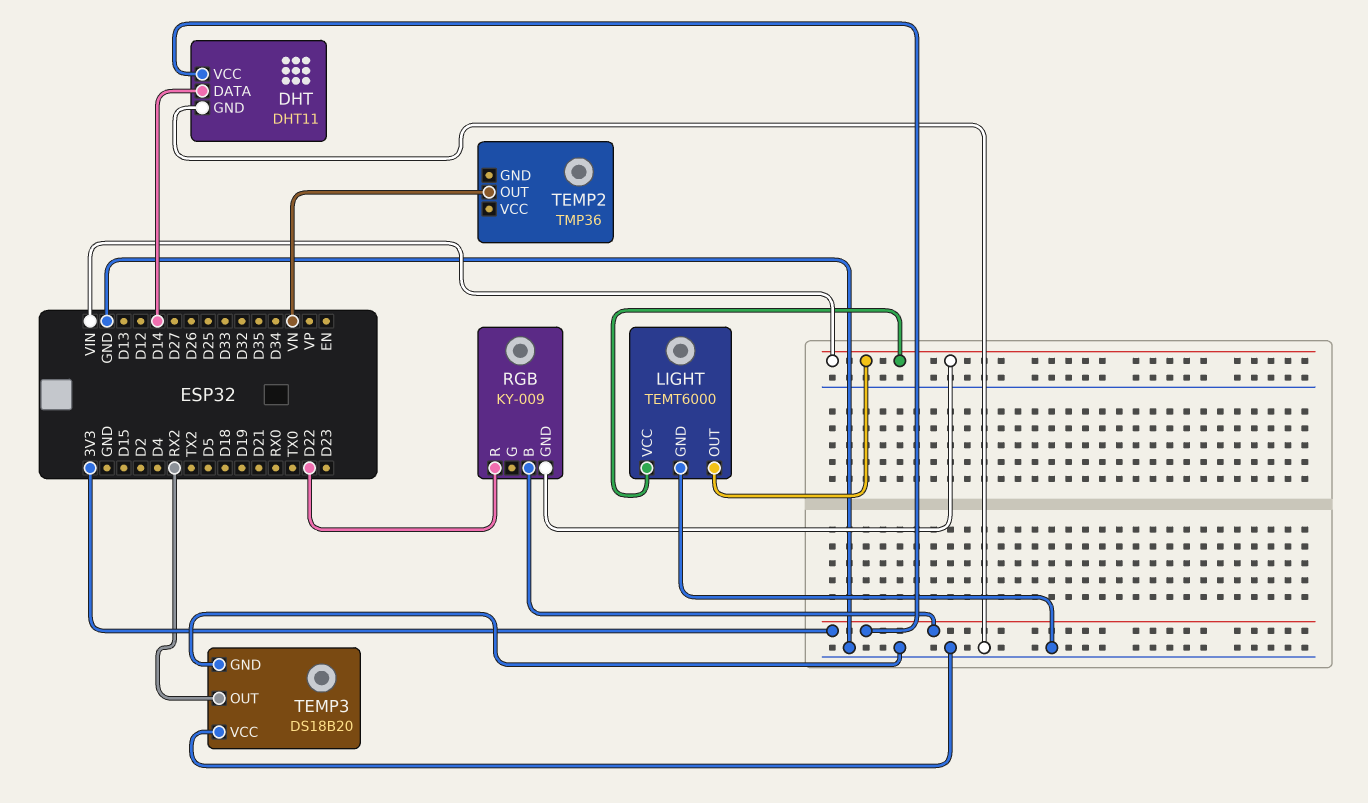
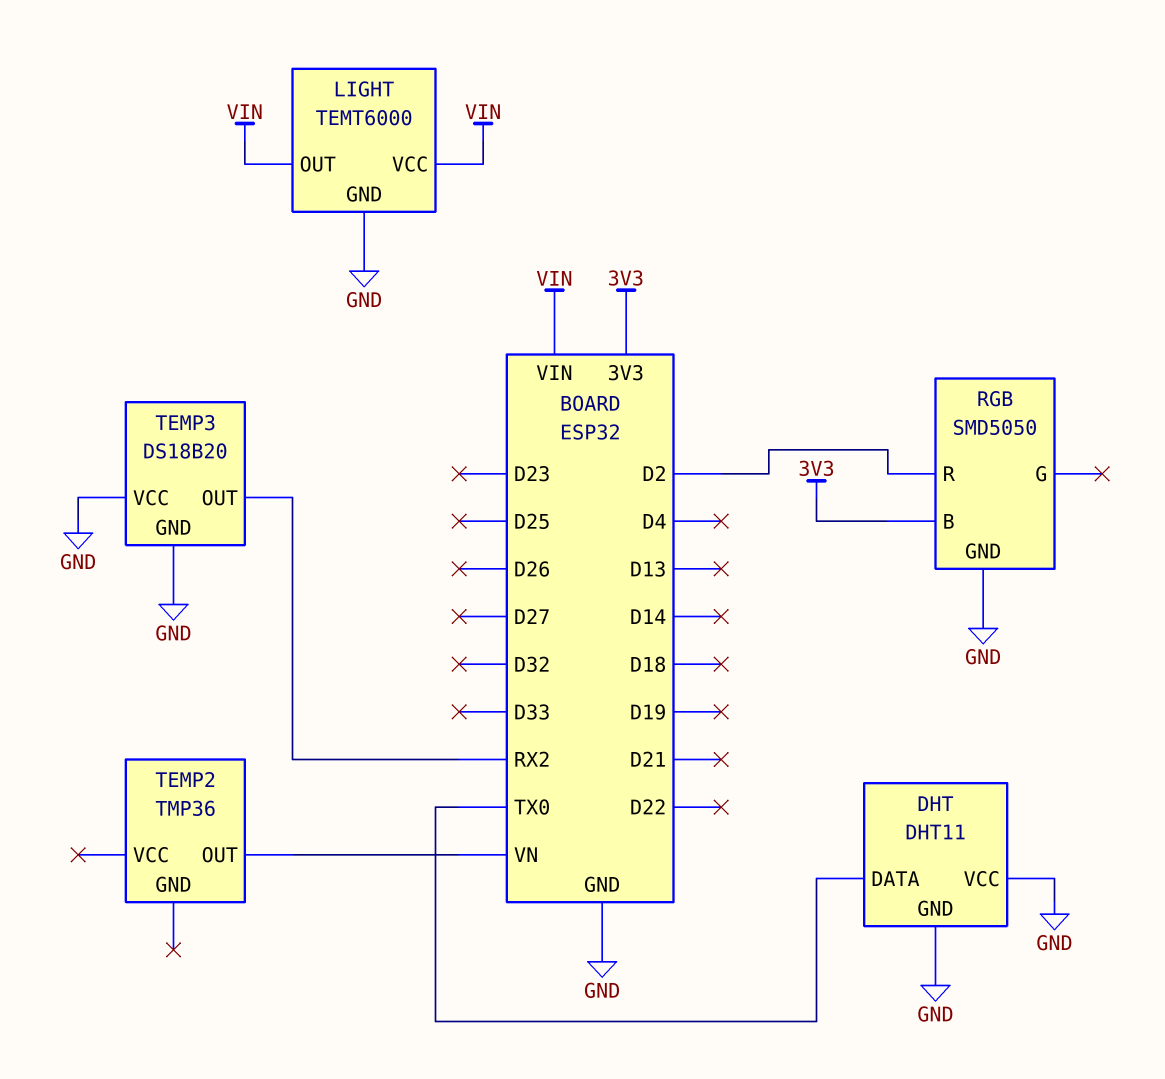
DHT pin DATA: D14 -> TX0
DHT pin VCC: 3V3 -> GND
RGB: KY-009 -> SMD5050
RGB pin GND: VIN -> GND
RGB pin R: D22 -> D2

